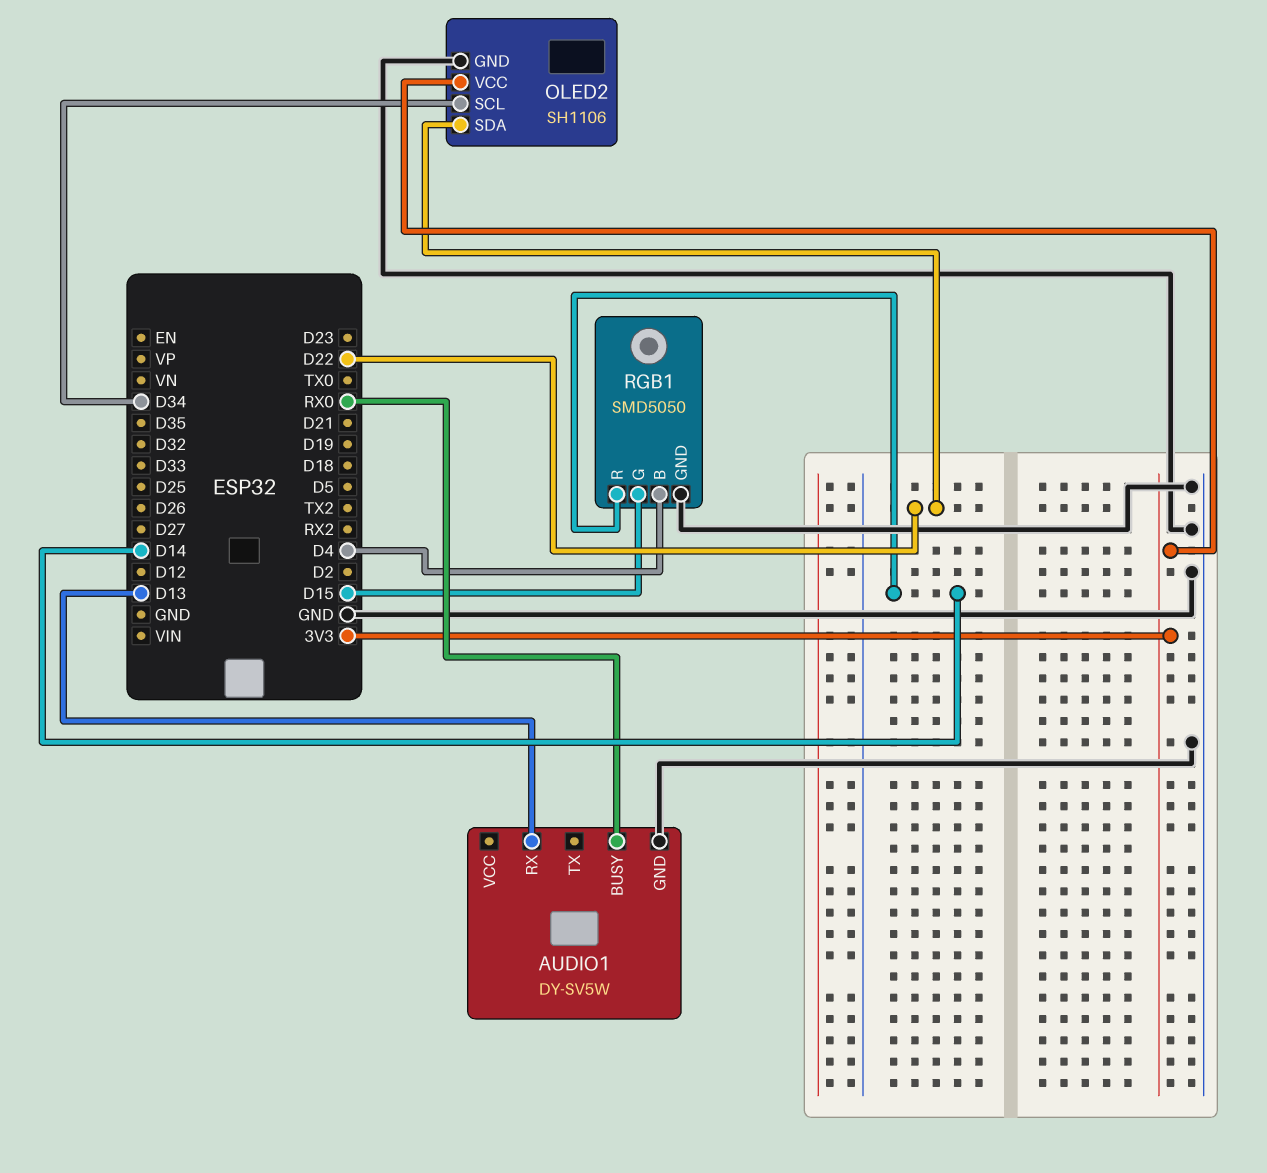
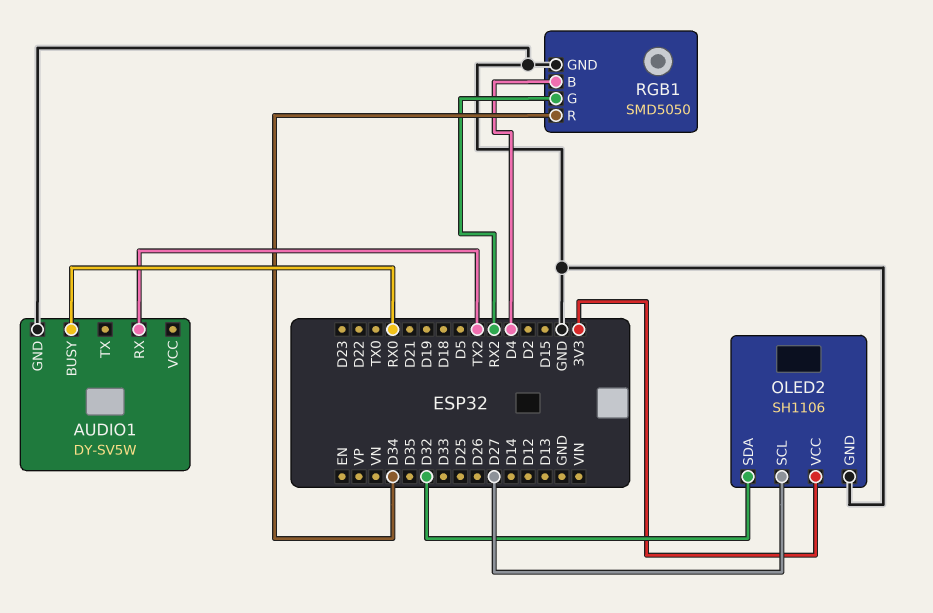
AUDIO1 pin RX: D13 -> TX2
OLED2 pin SCL: D34 -> D27
OLED2 pin SDA: D22 -> D32
RGB1 pin G: D15 -> RX2
RGB1 pin R: D14 -> D34

